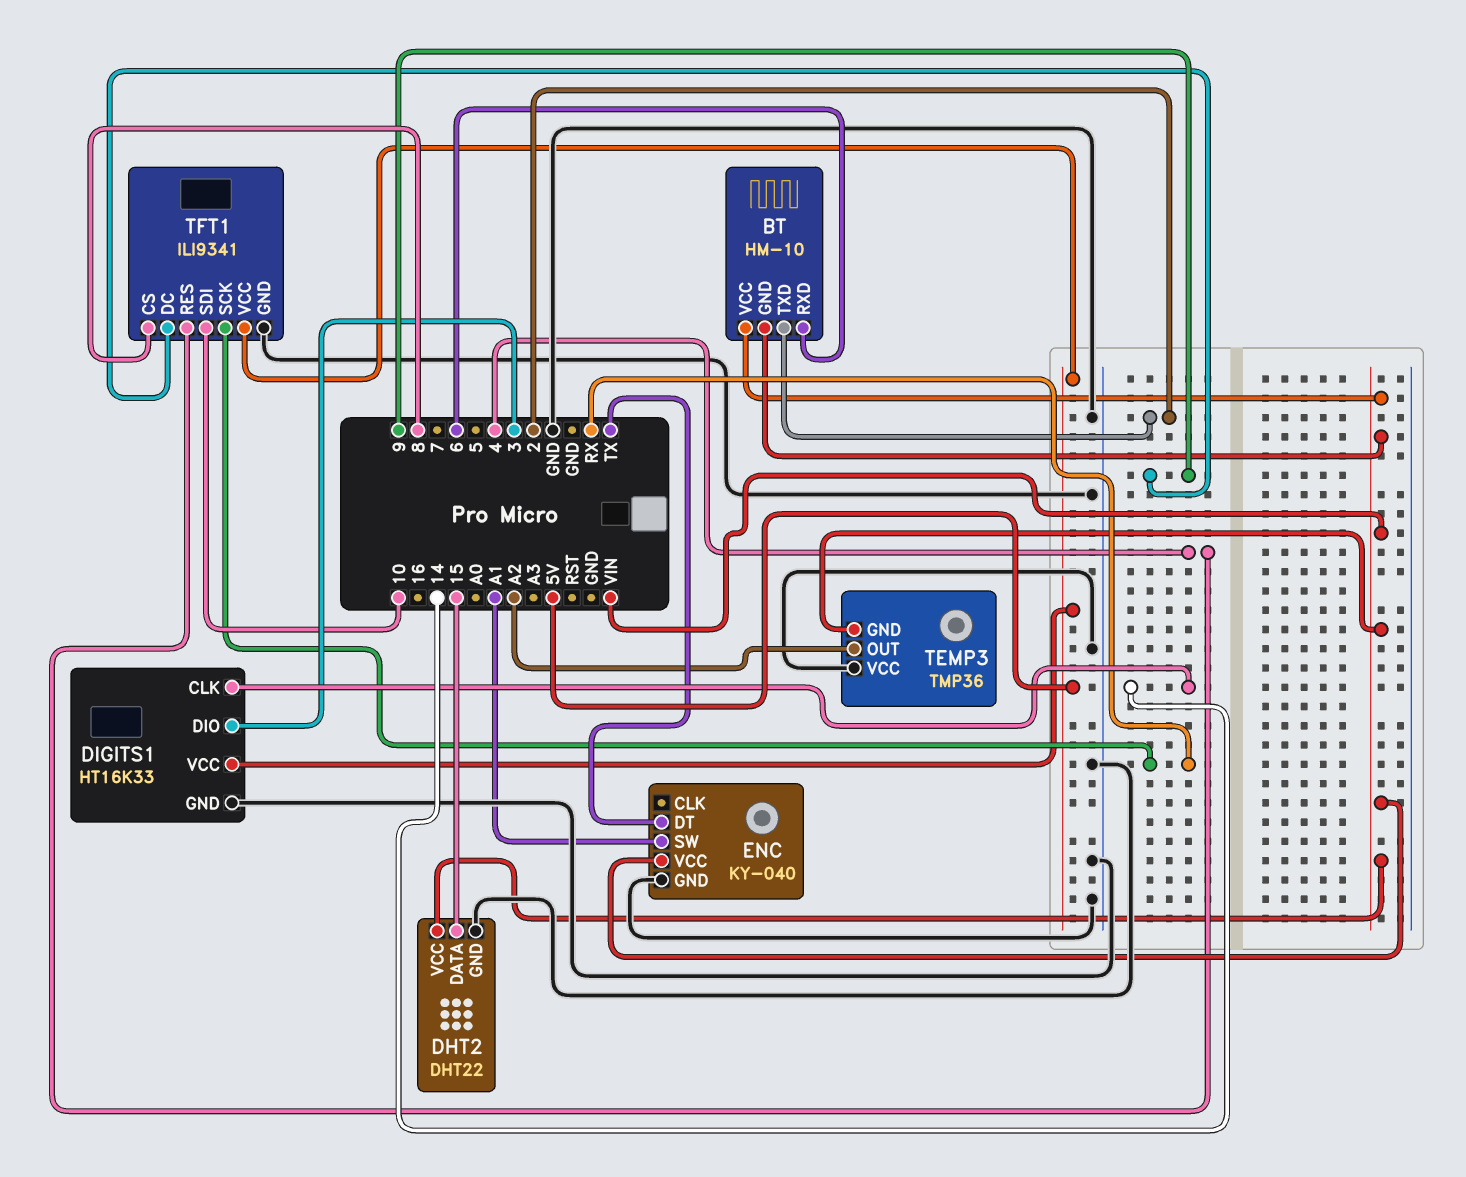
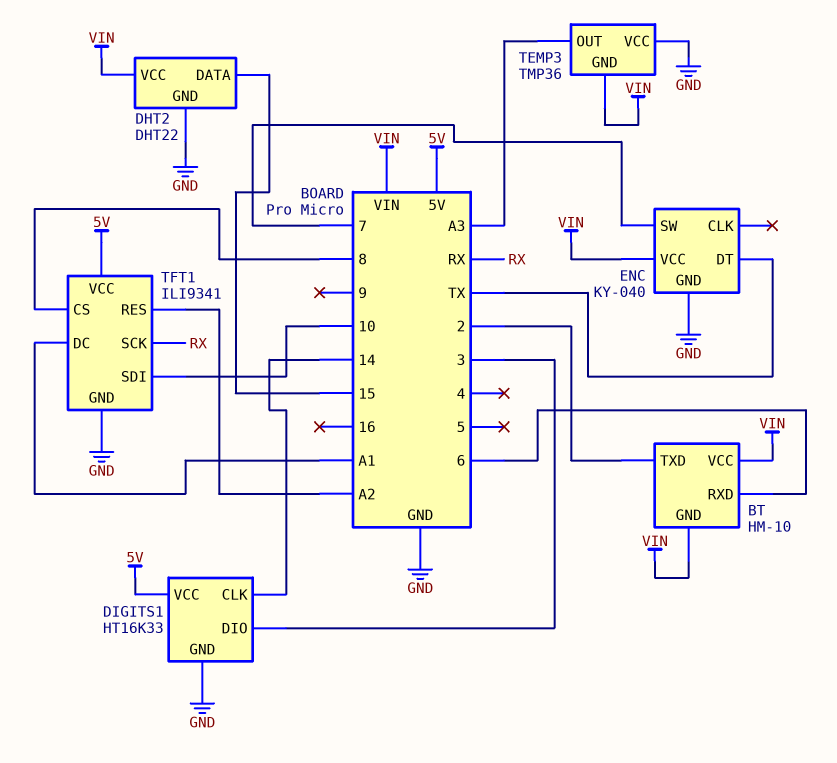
ENC pin SW: A1 -> 7
TEMP3 pin OUT: A2 -> A3
TFT1 pin DC: 9 -> A1
TFT1 pin RES: 4 -> A2

